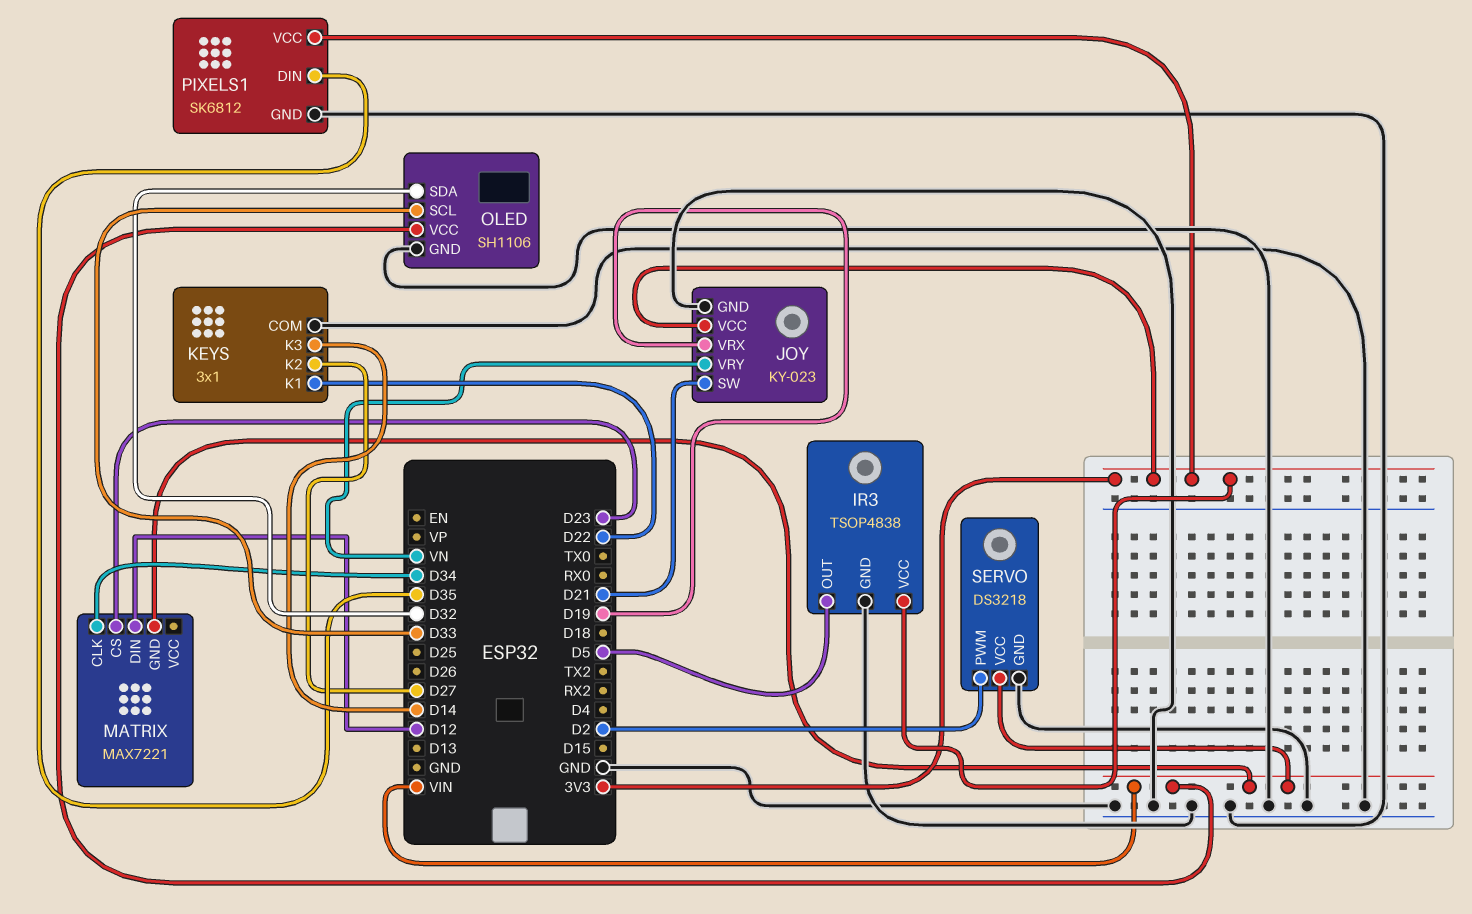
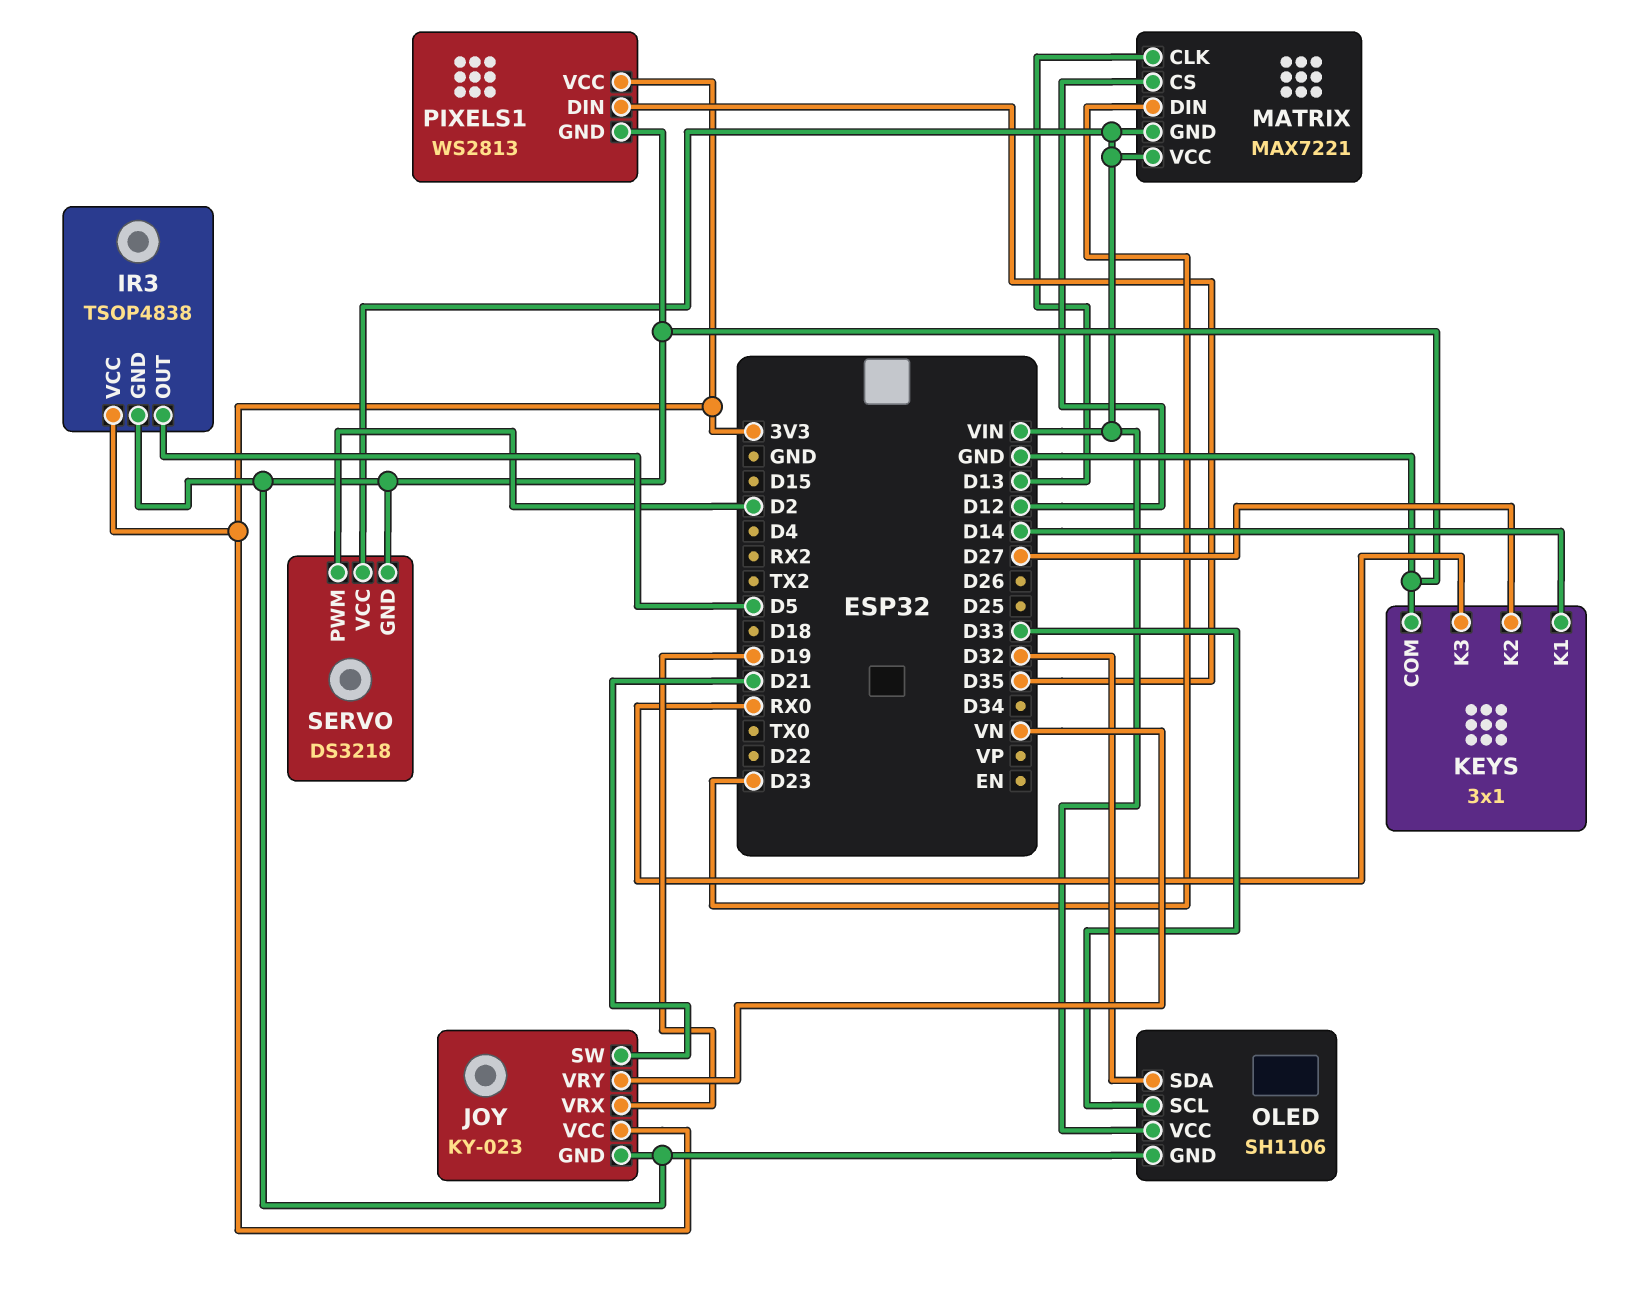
KEYS pin K1: D22 -> D14
KEYS pin K3: D14 -> RX0
MATRIX pin CLK: D34 -> D13
MATRIX pin CS: D23 -> D12
MATRIX pin DIN: D12 -> D23
MATRIX pin VCC: none -> VIN
PIXELS1: SK6812 -> WS2813

